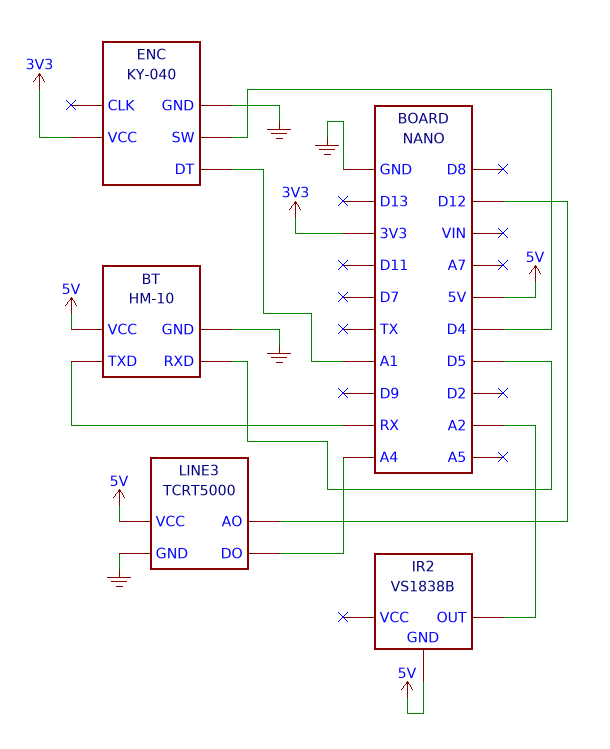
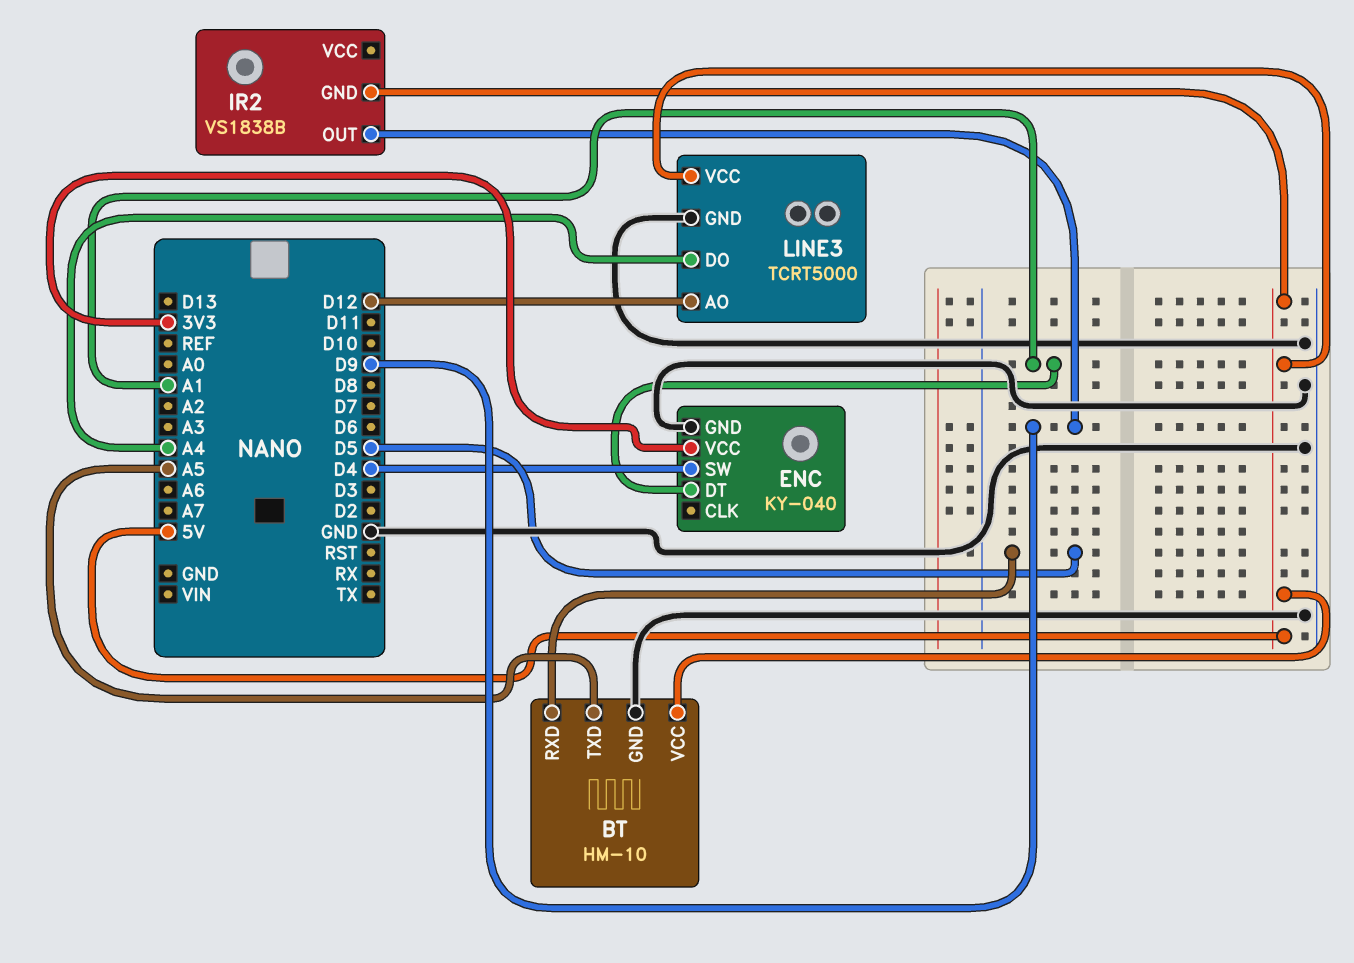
BT pin TXD: RX -> A5
IR2 pin OUT: A2 -> D9

